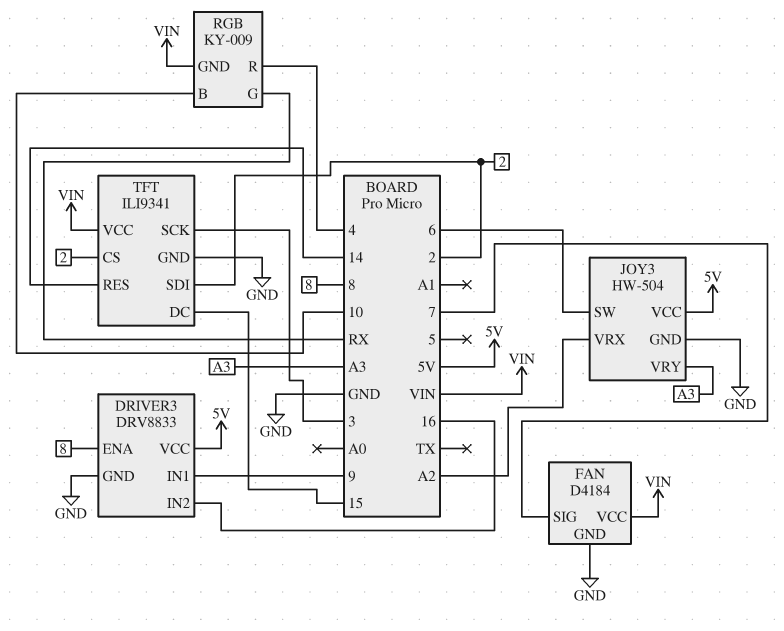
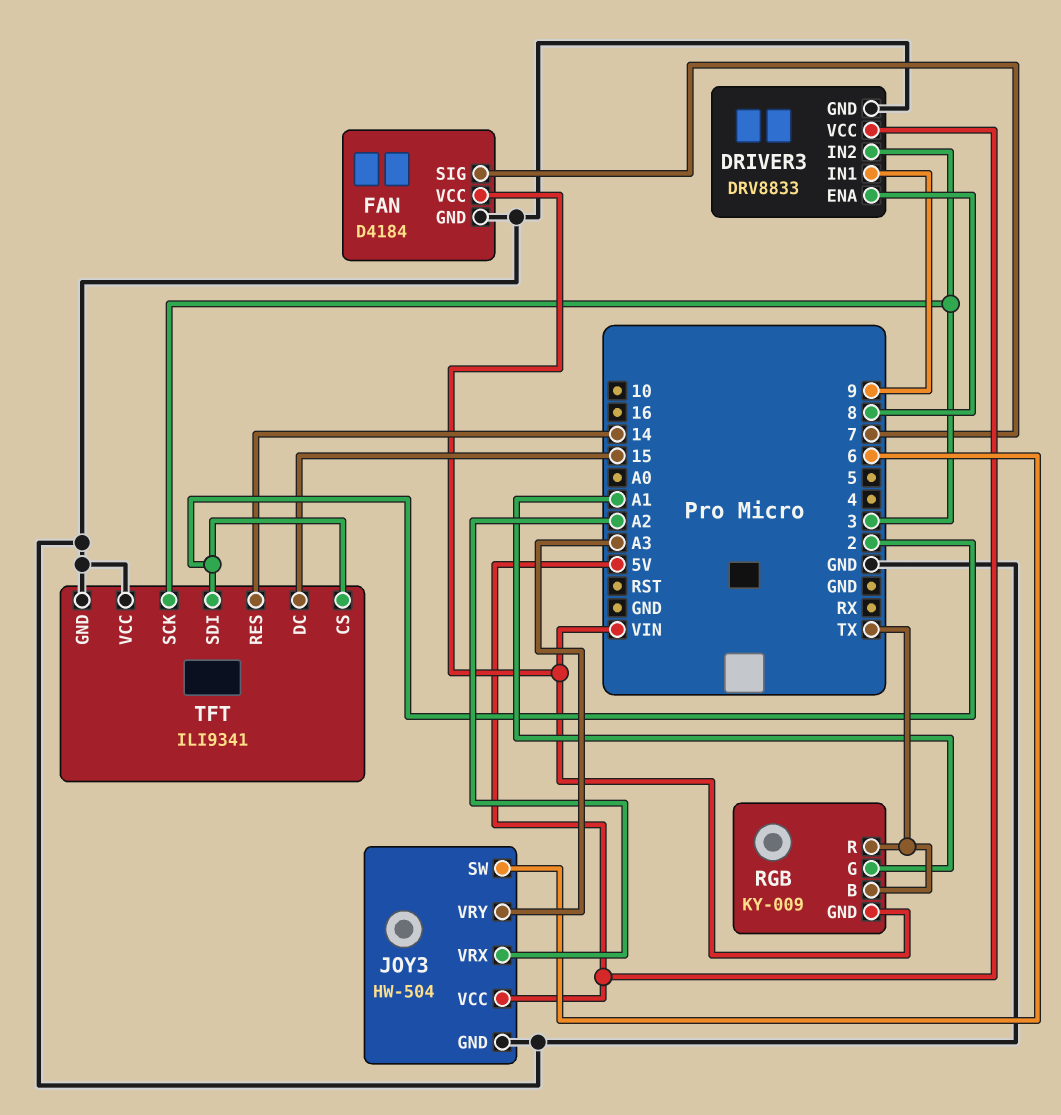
DRIVER3 pin IN2: 16 -> 3
RGB pin B: 10 -> TX
RGB pin G: RX -> A1
RGB pin R: 4 -> TX
TFT pin VCC: VIN -> GND

